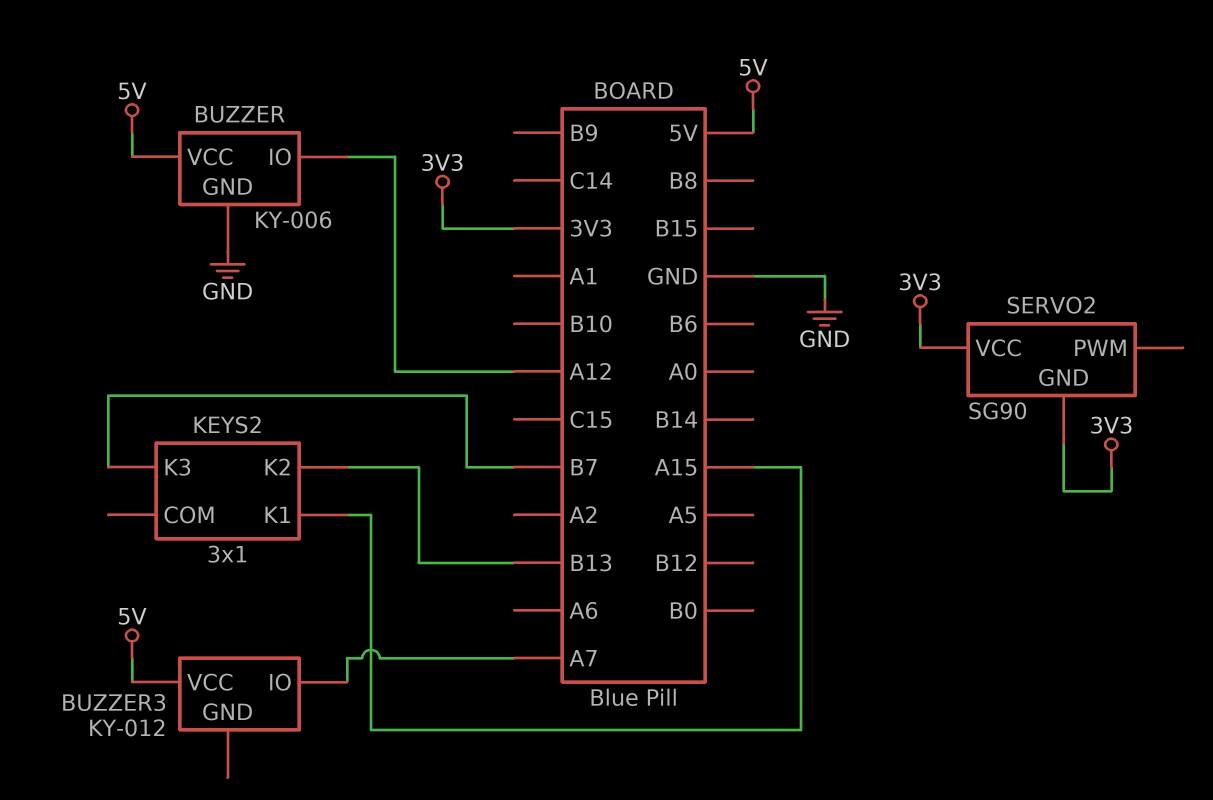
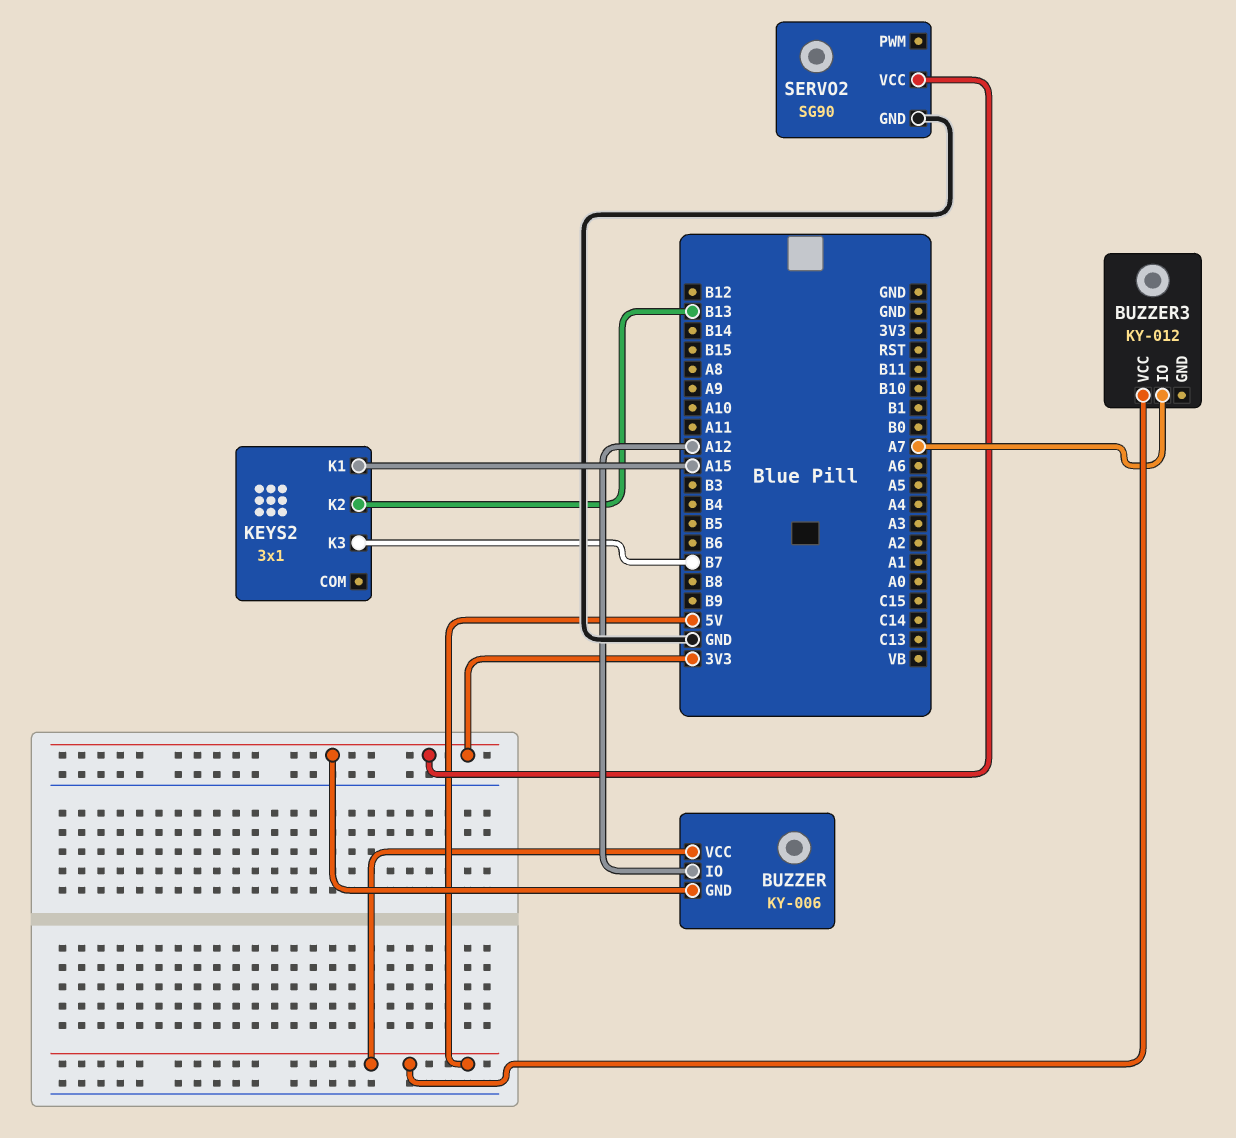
BUZZER pin GND: GND -> 3V3
SERVO2 pin GND: 3V3 -> GND

